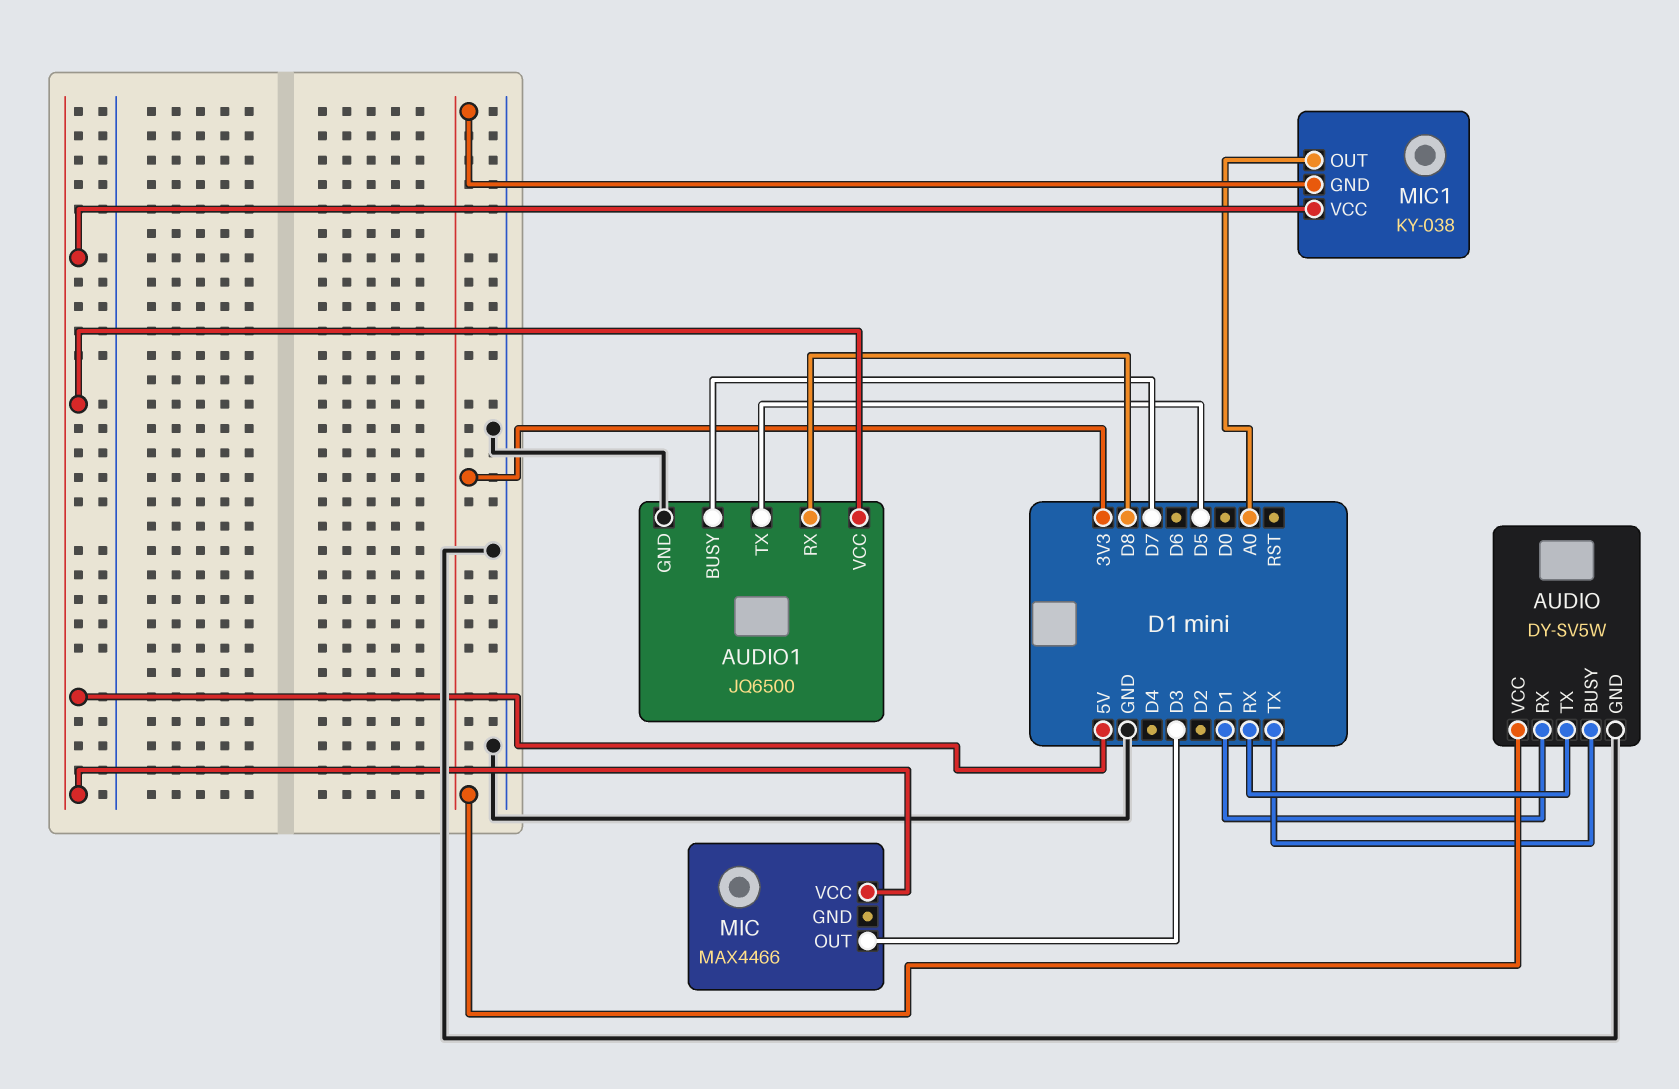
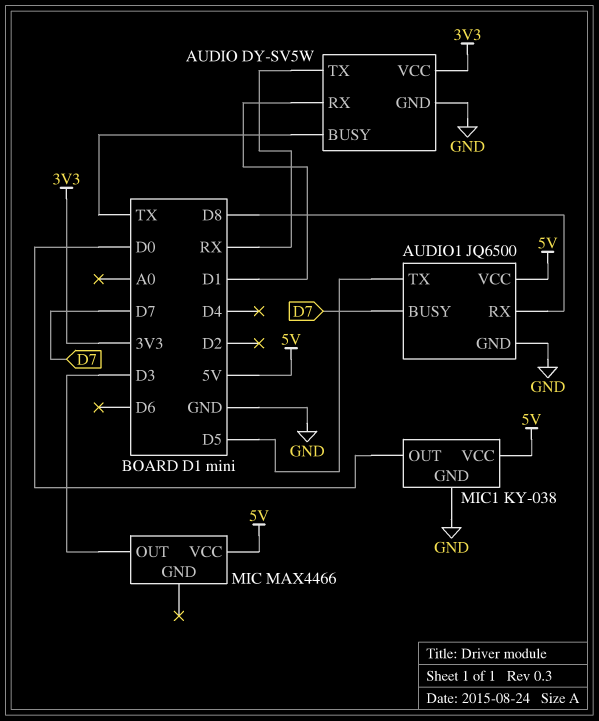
MIC1 pin GND: 3V3 -> GND
MIC1 pin OUT: A0 -> D0

